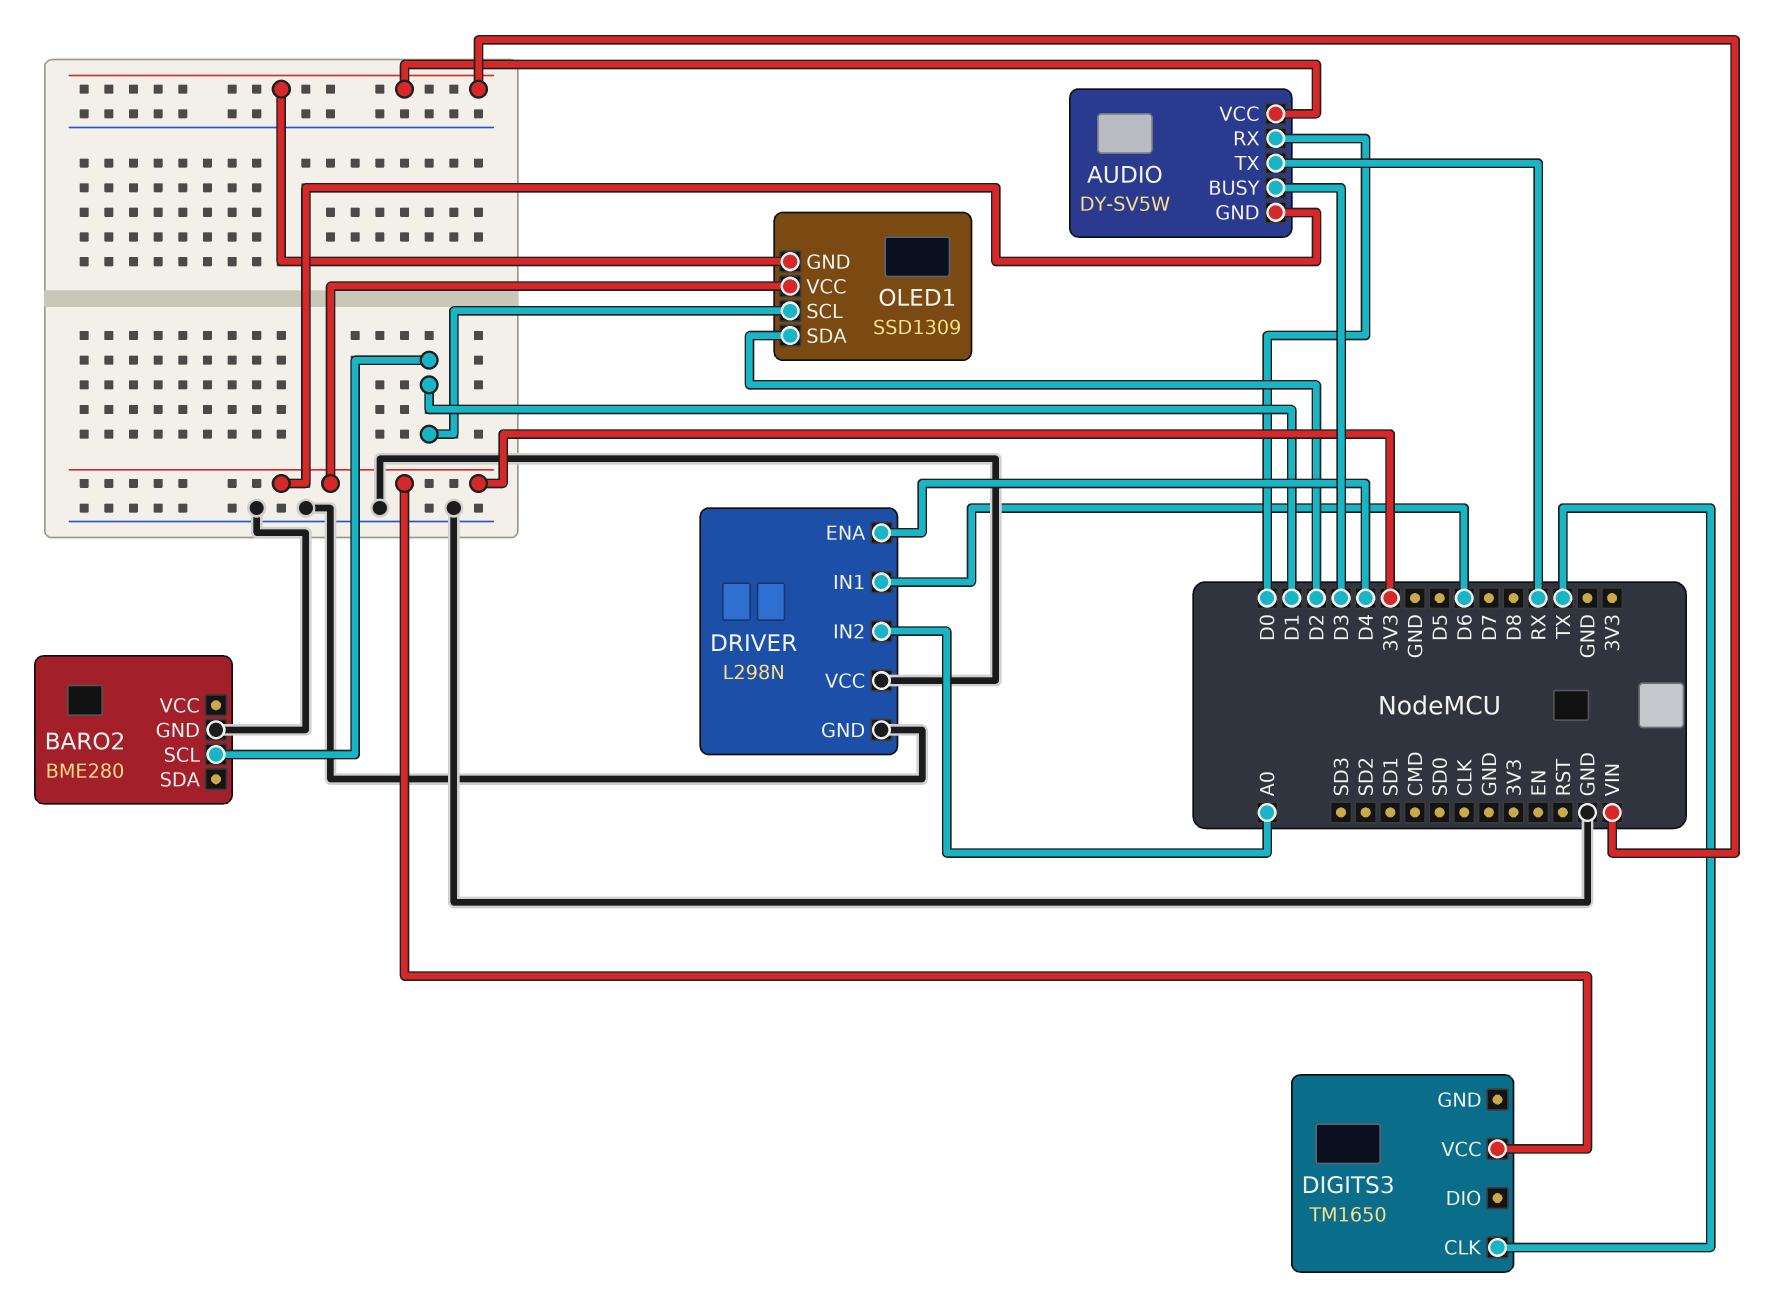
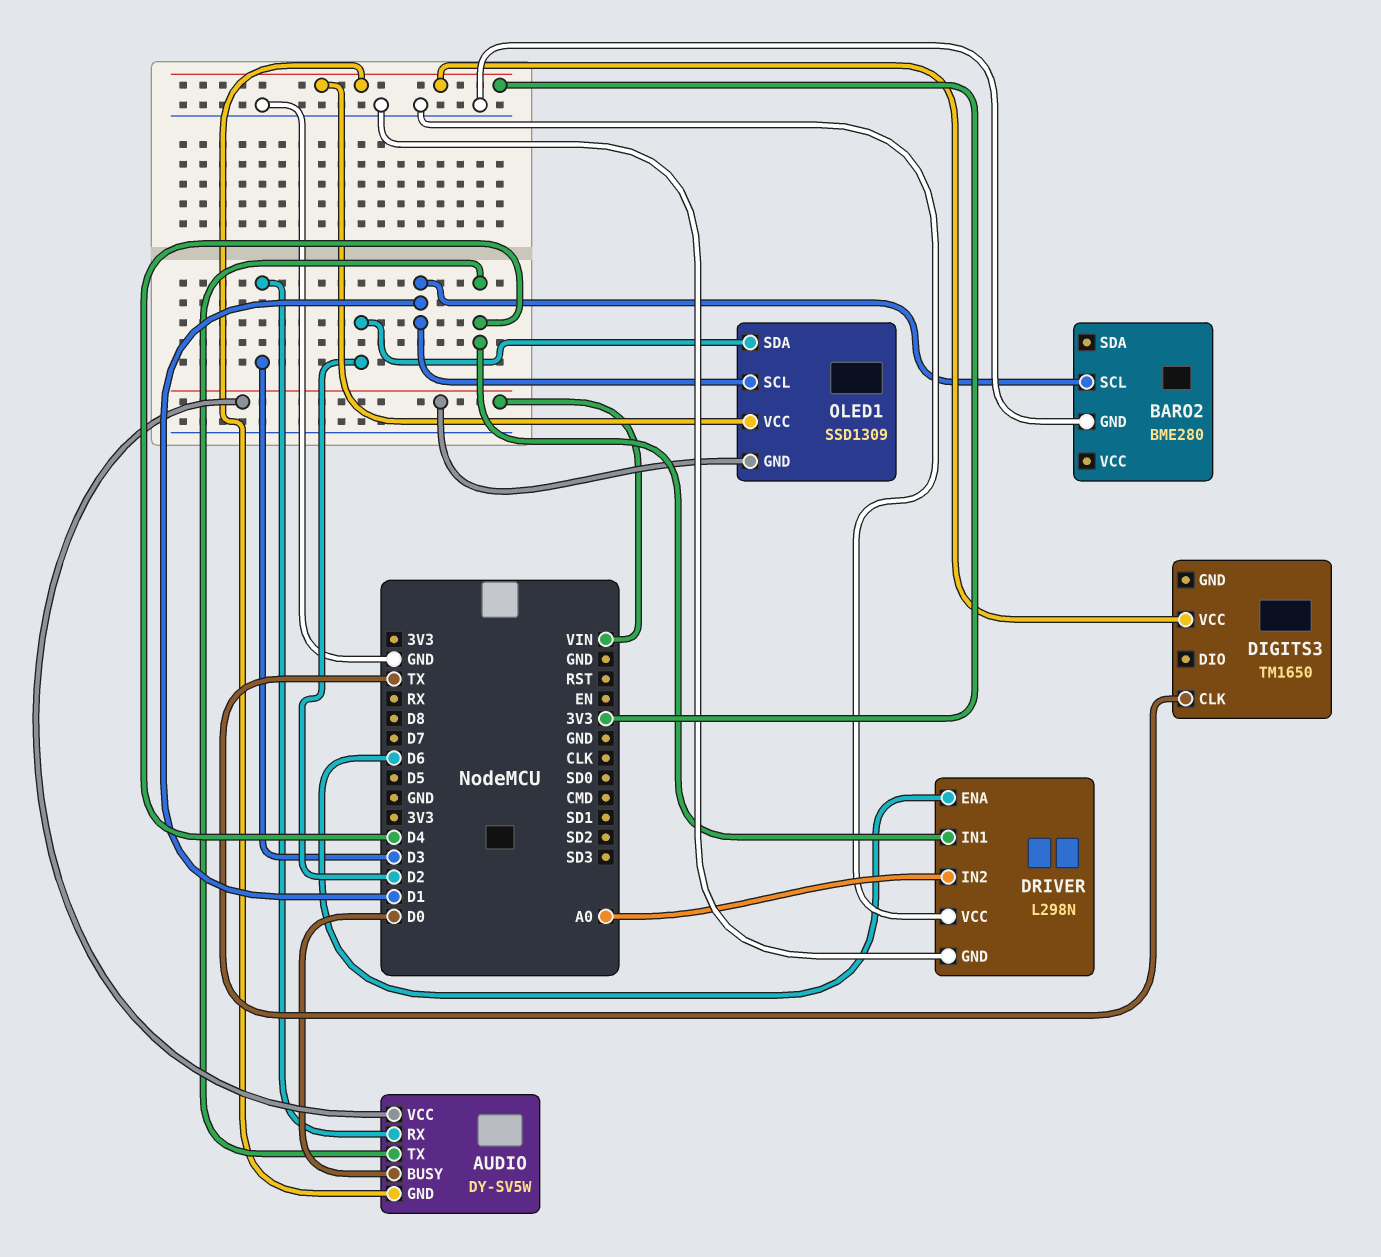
AUDIO pin BUSY: D3 -> D0
AUDIO pin RX: D0 -> D3
AUDIO pin TX: RX -> D4
DRIVER pin ENA: D4 -> D6
DRIVER pin IN1: D6 -> D4

